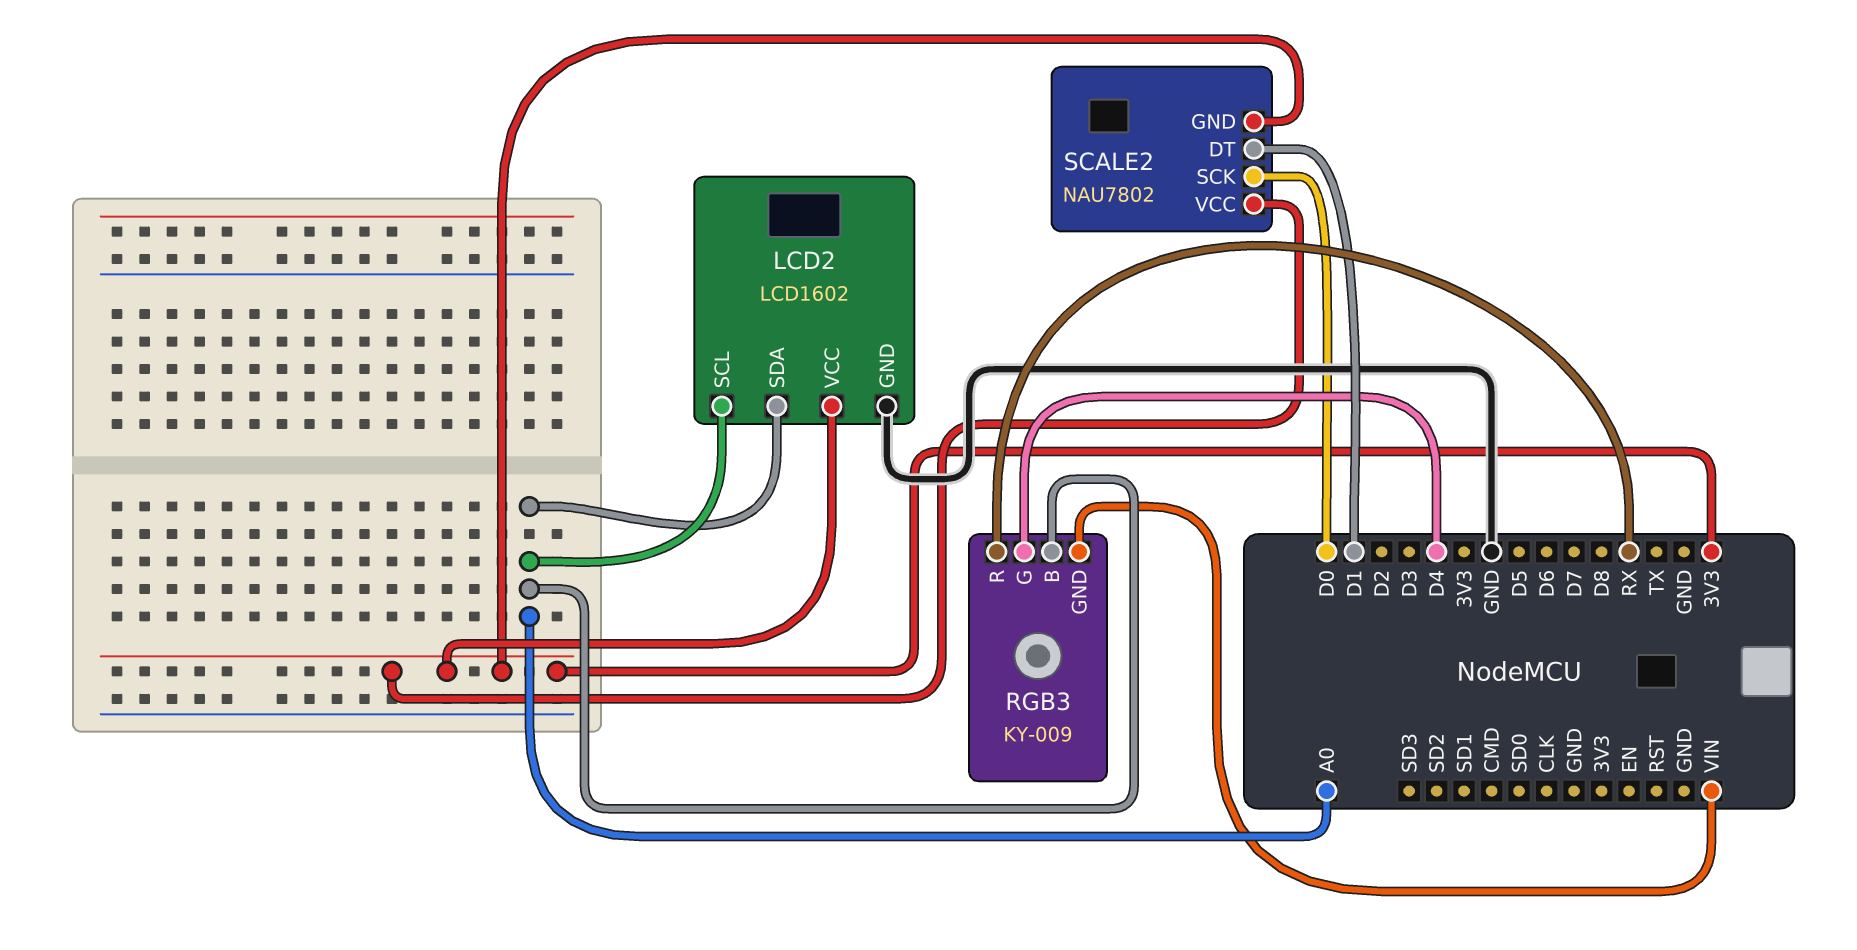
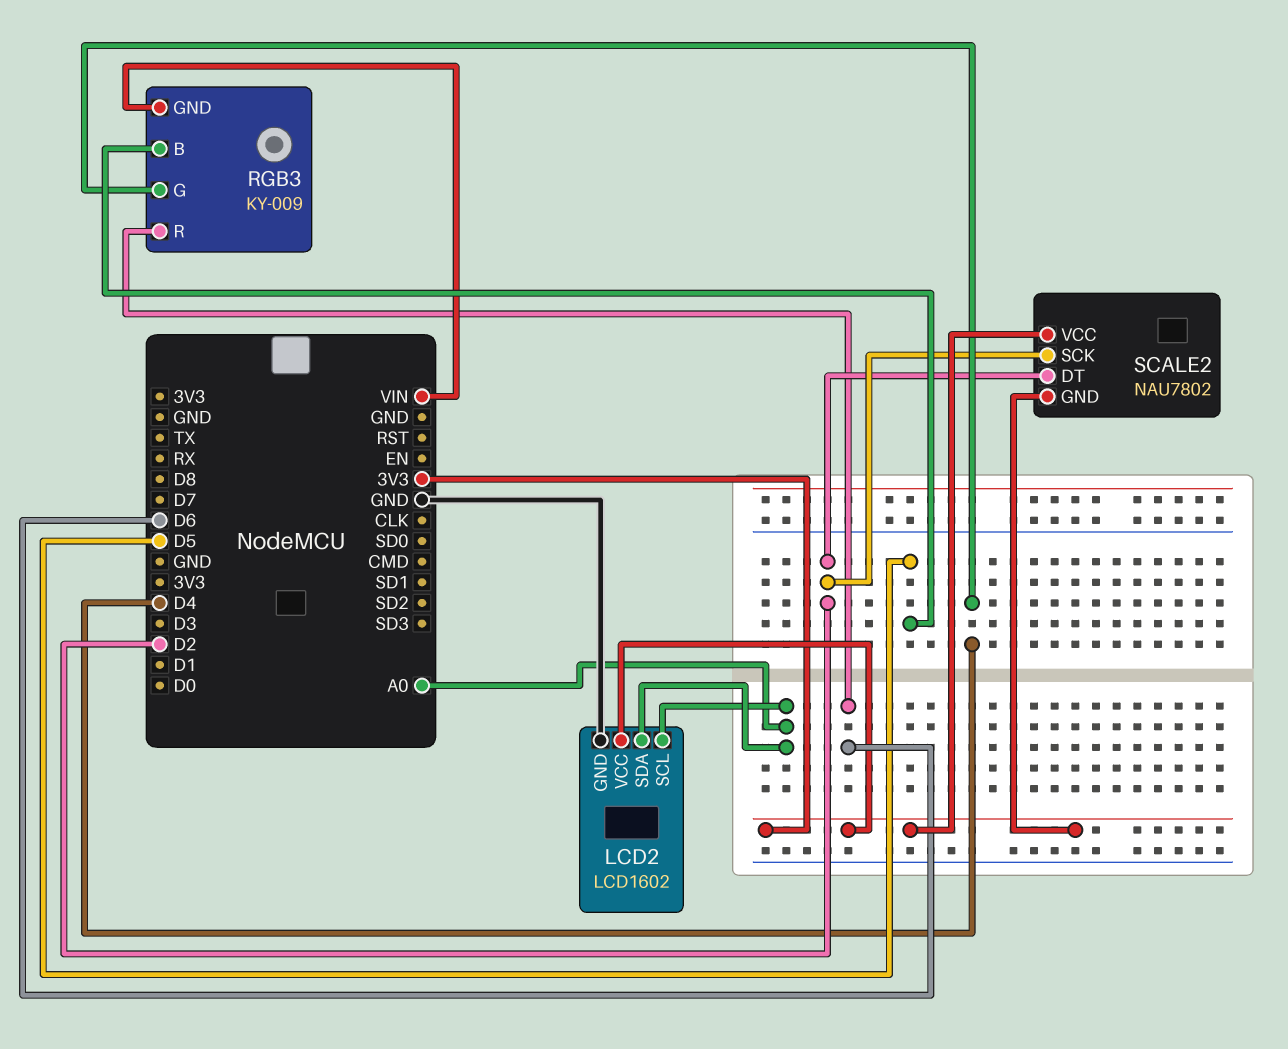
RGB3 pin B: A0 -> D5
RGB3 pin R: RX -> D6
SCALE2 pin DT: D1 -> D2
SCALE2 pin SCK: D0 -> D2

